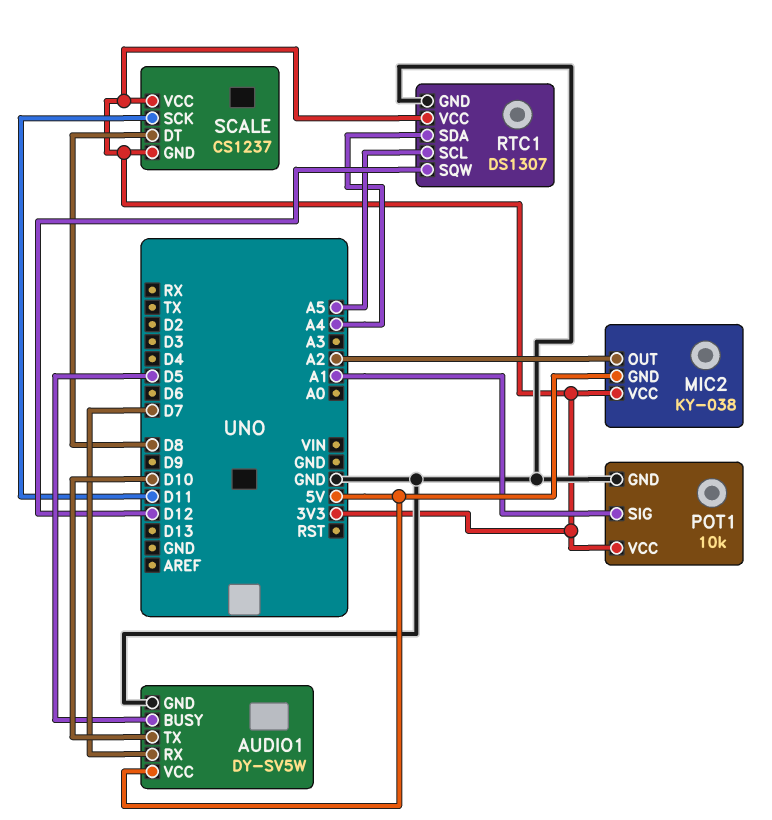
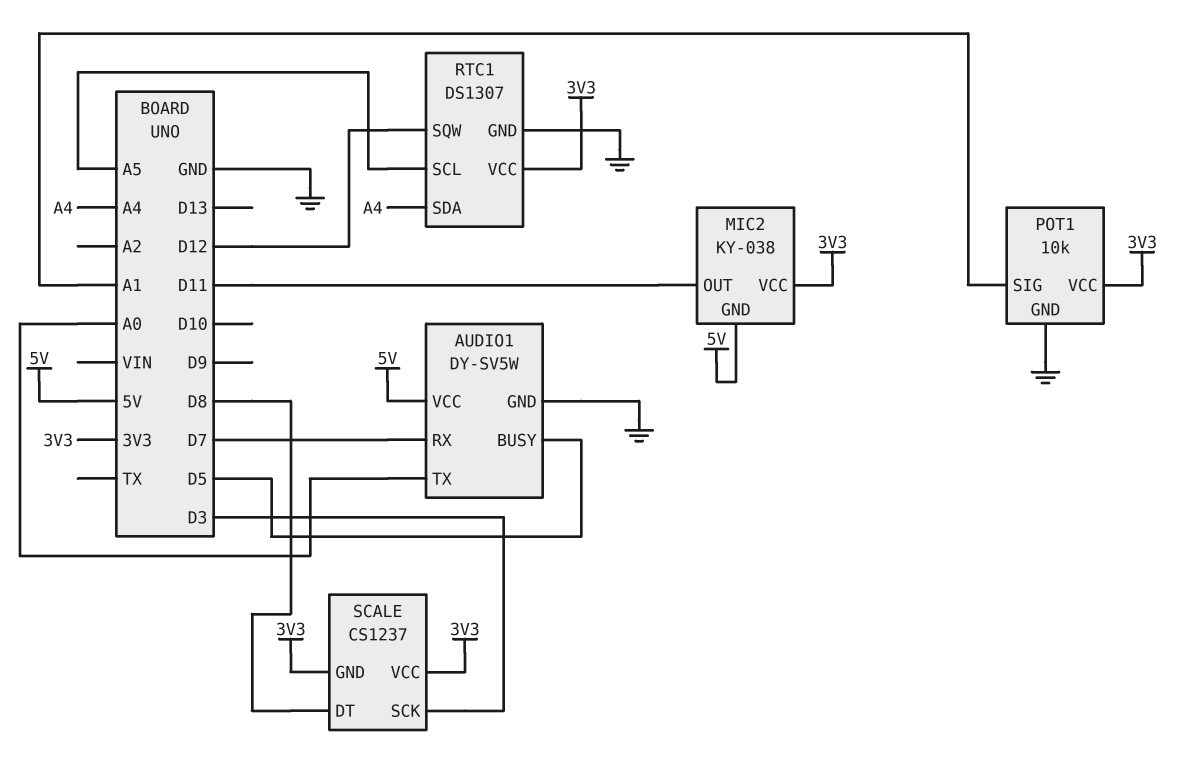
AUDIO1 pin TX: D10 -> A0
MIC2 pin OUT: A2 -> D11
SCALE pin SCK: D11 -> D3

